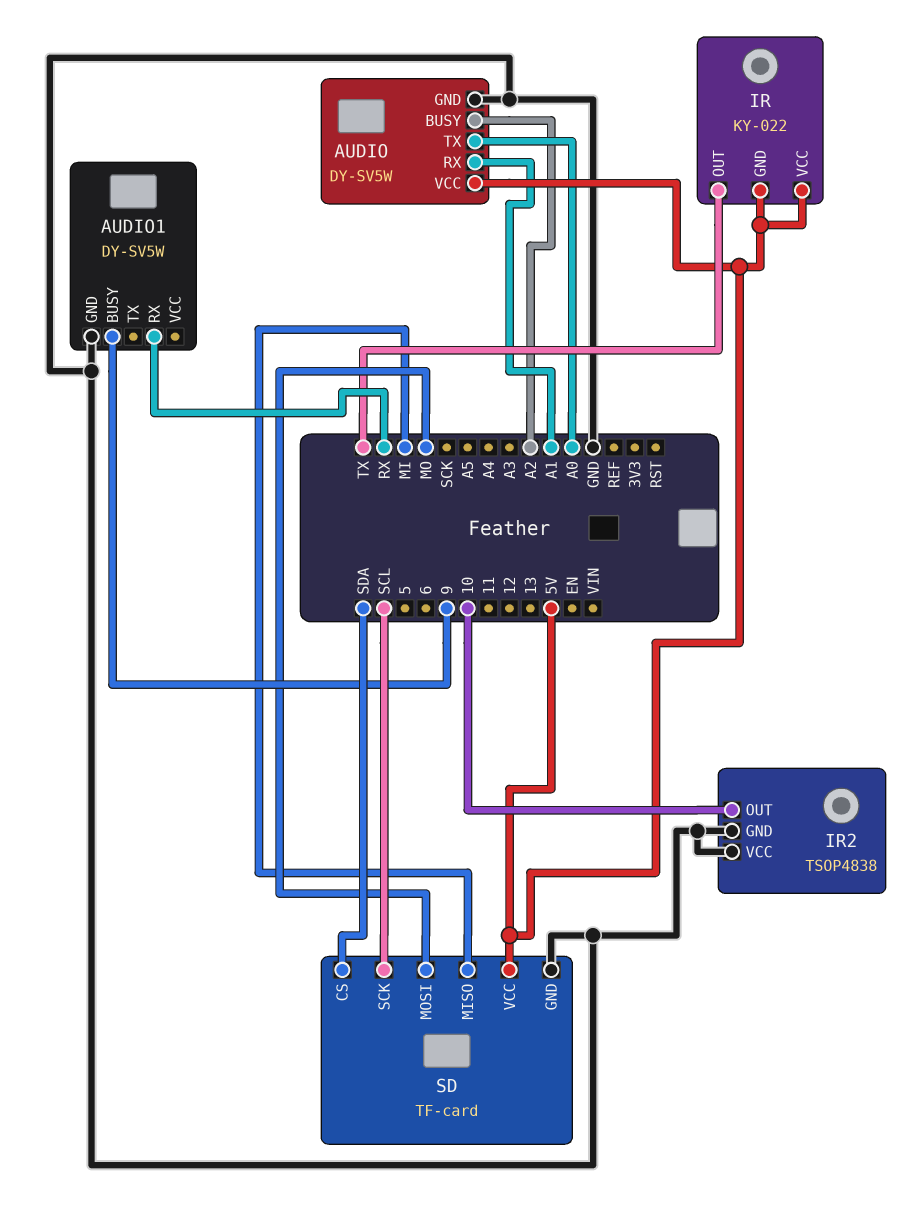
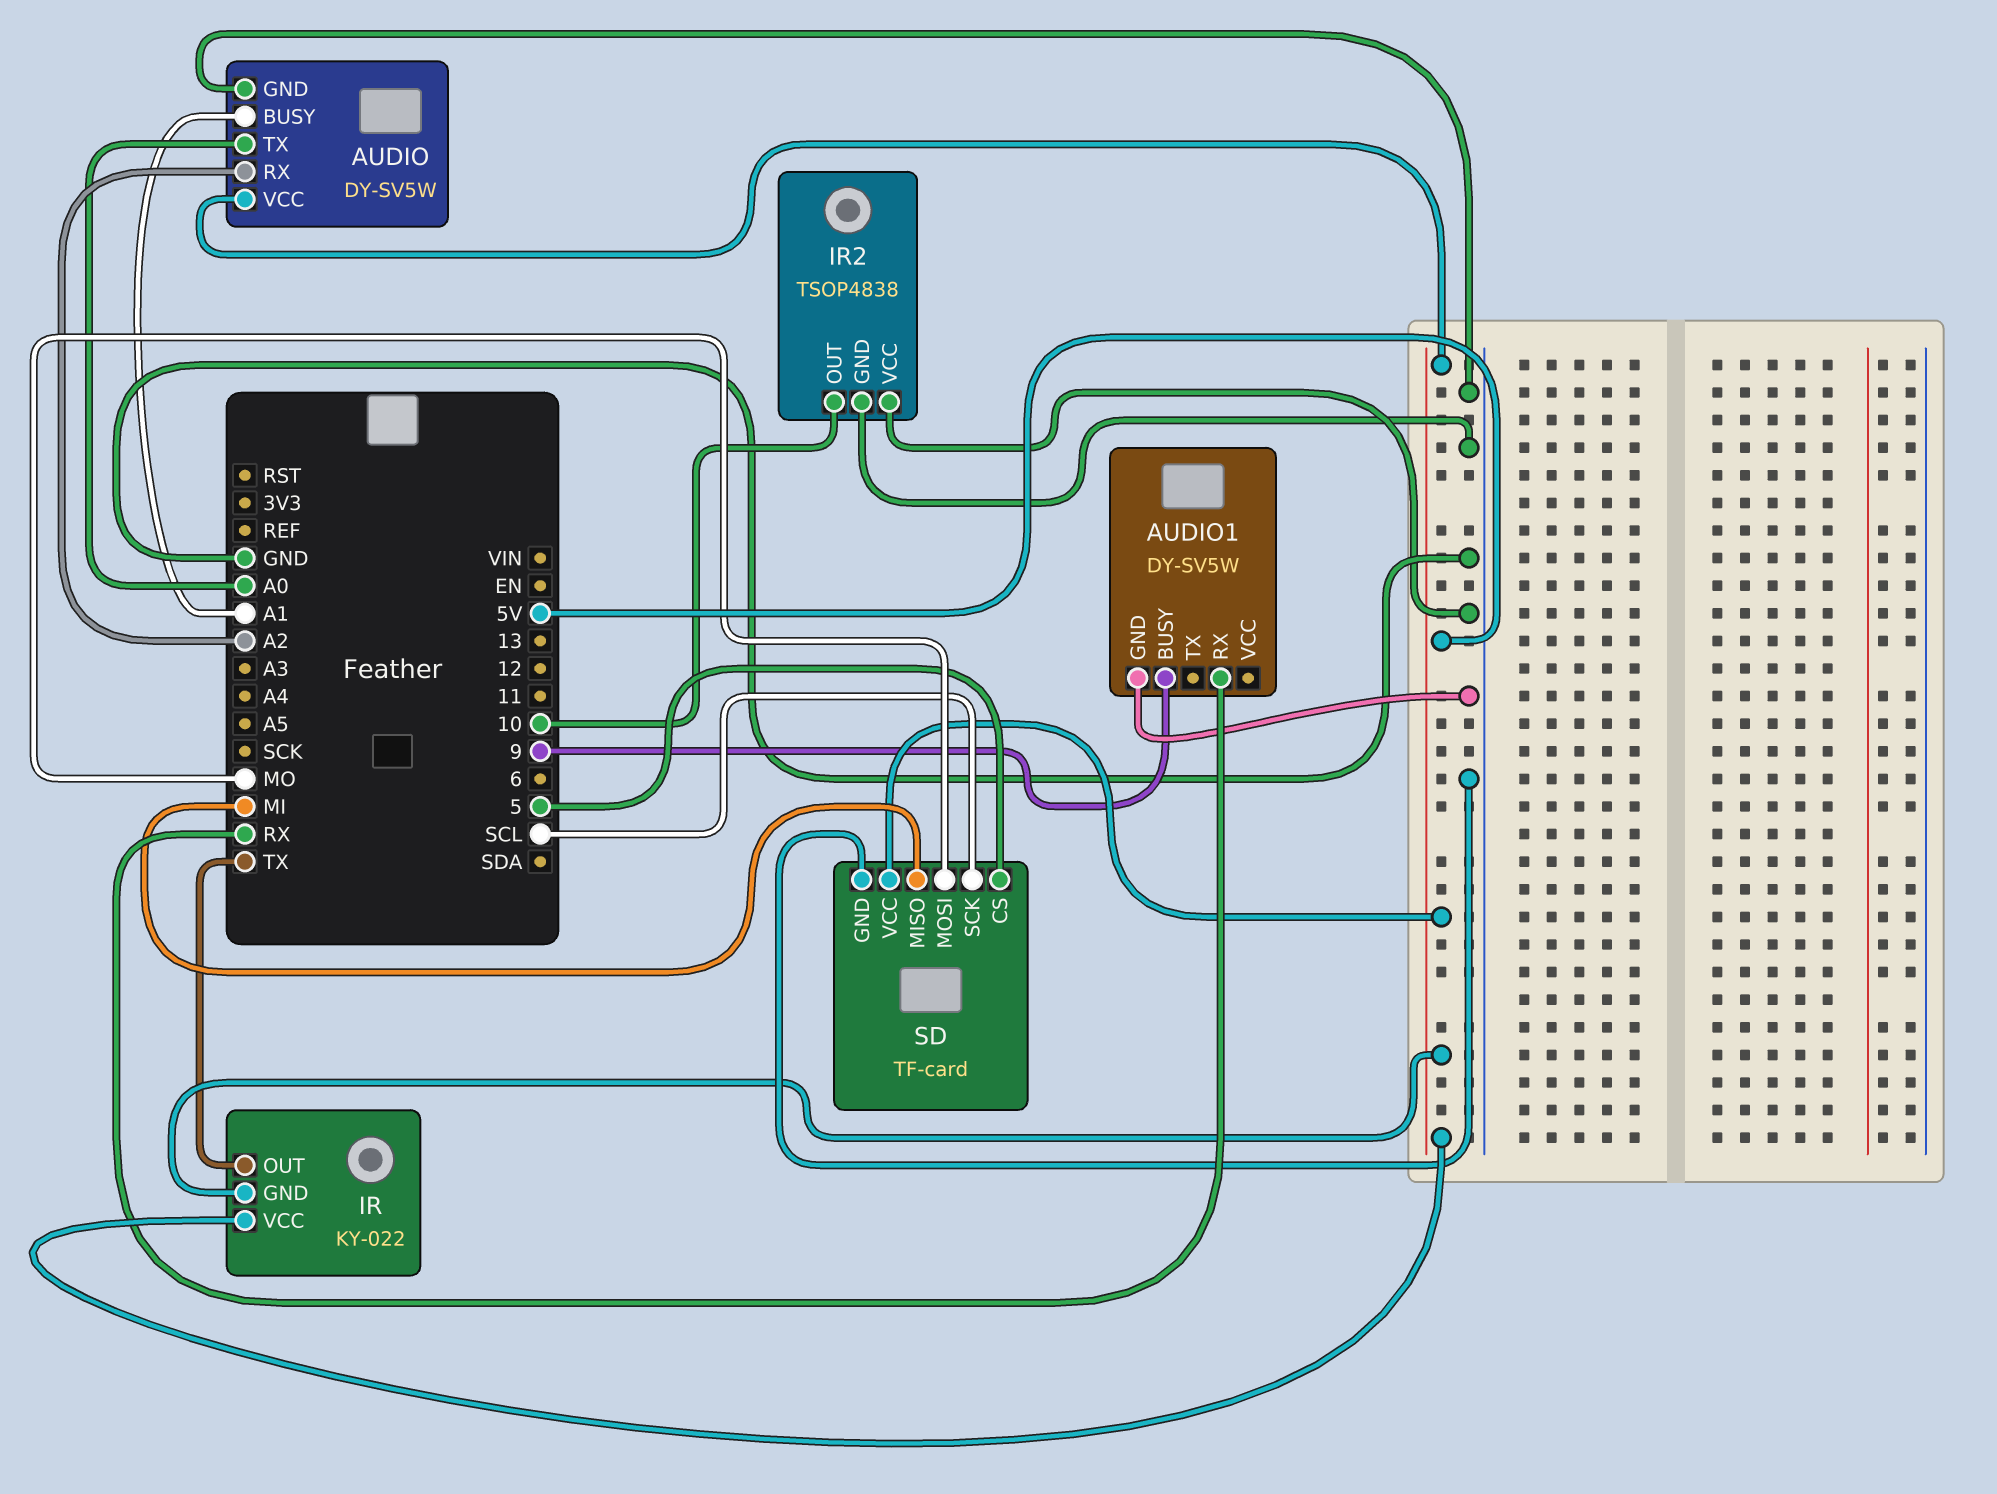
AUDIO pin BUSY: A2 -> A1
AUDIO pin RX: A1 -> A2
SD pin CS: SDA -> 5

